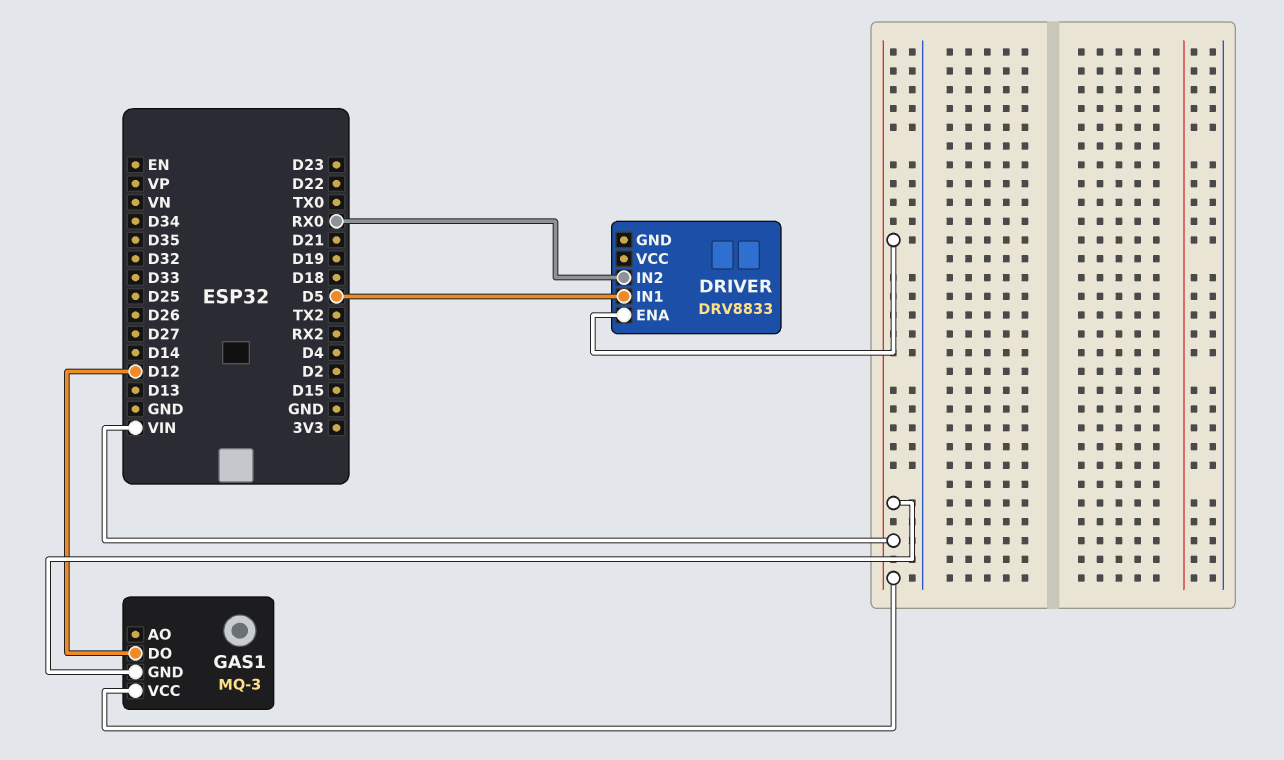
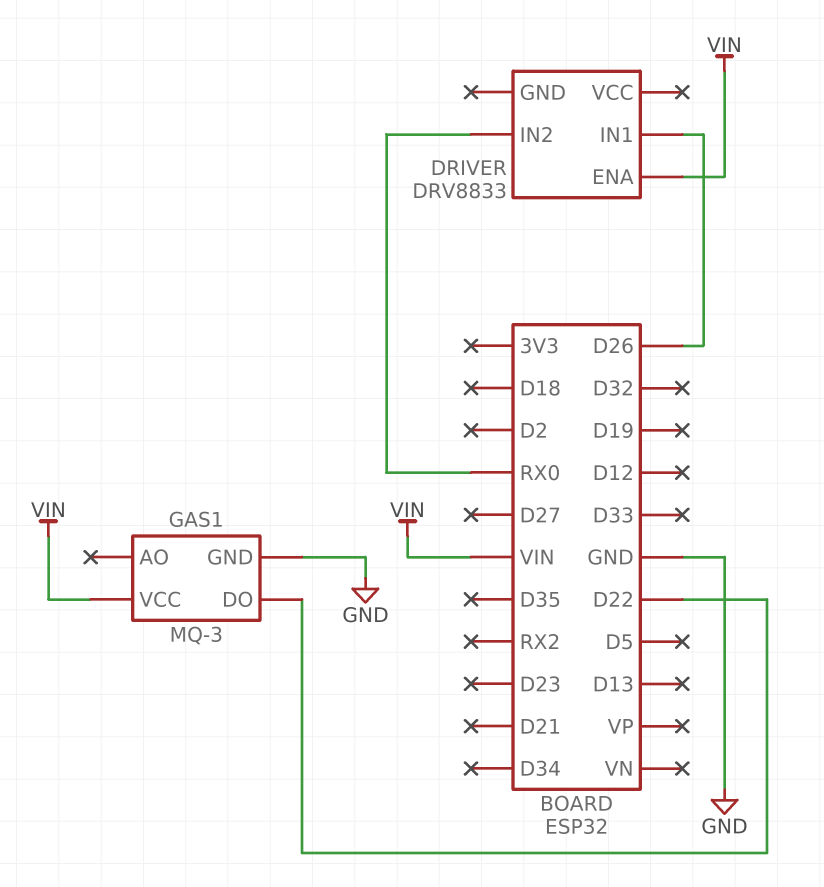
DRIVER pin IN1: D5 -> D26
GAS1 pin DO: D12 -> D22
GAS1 pin GND: VIN -> GND

